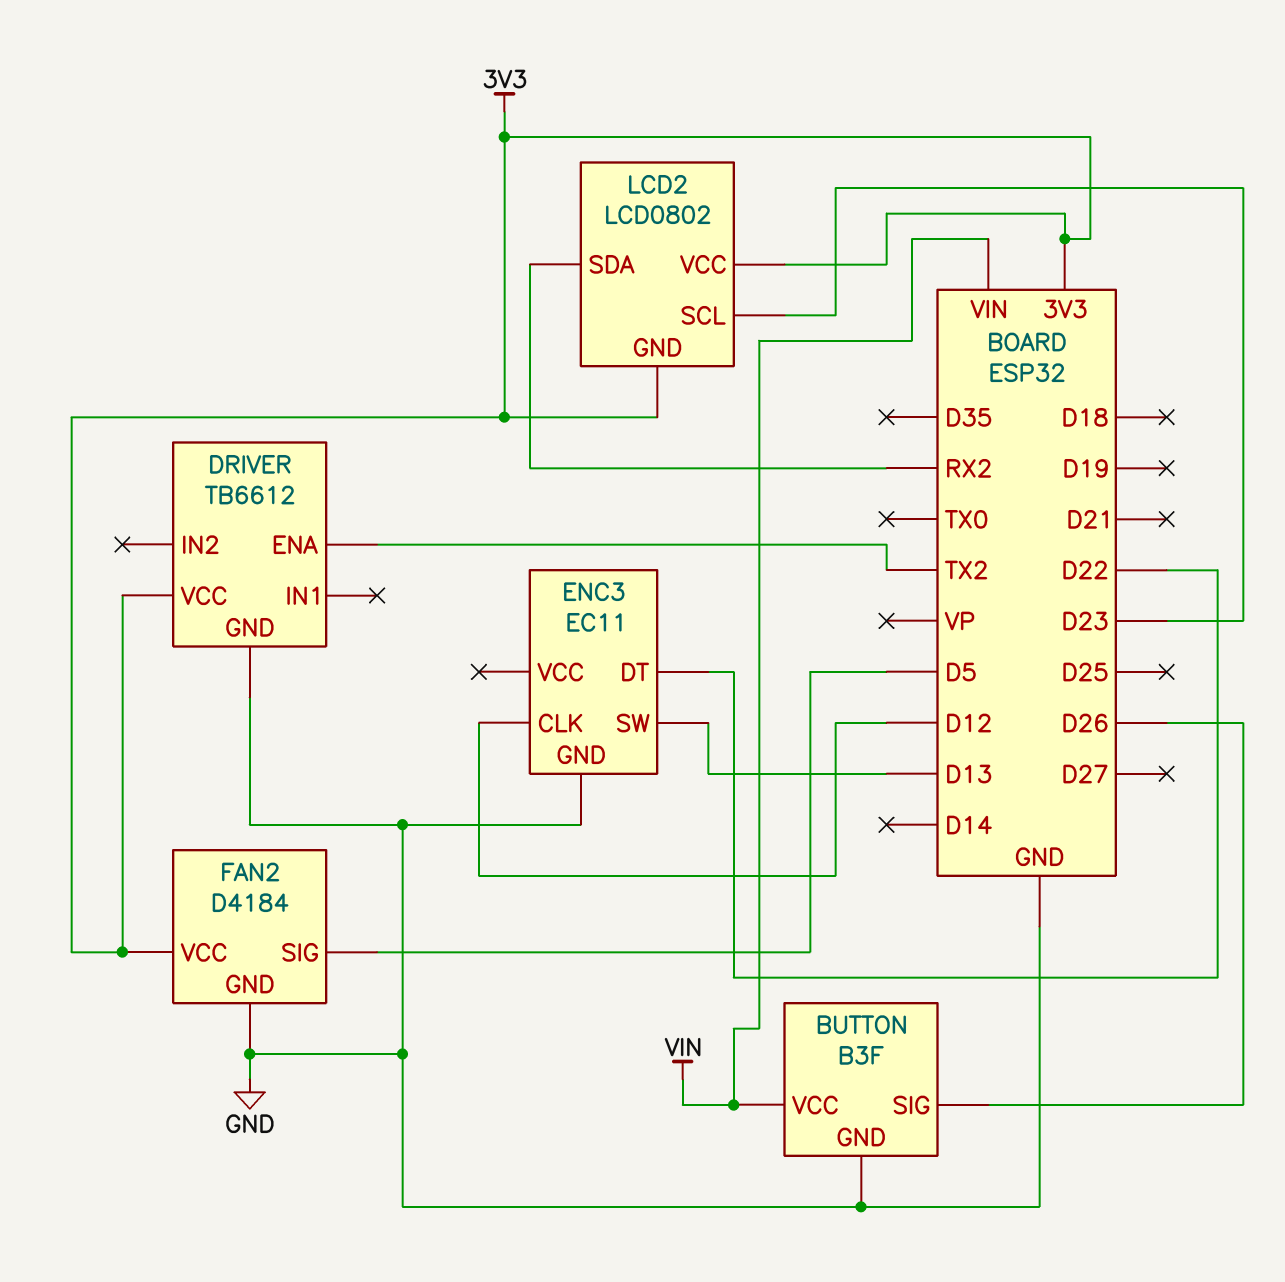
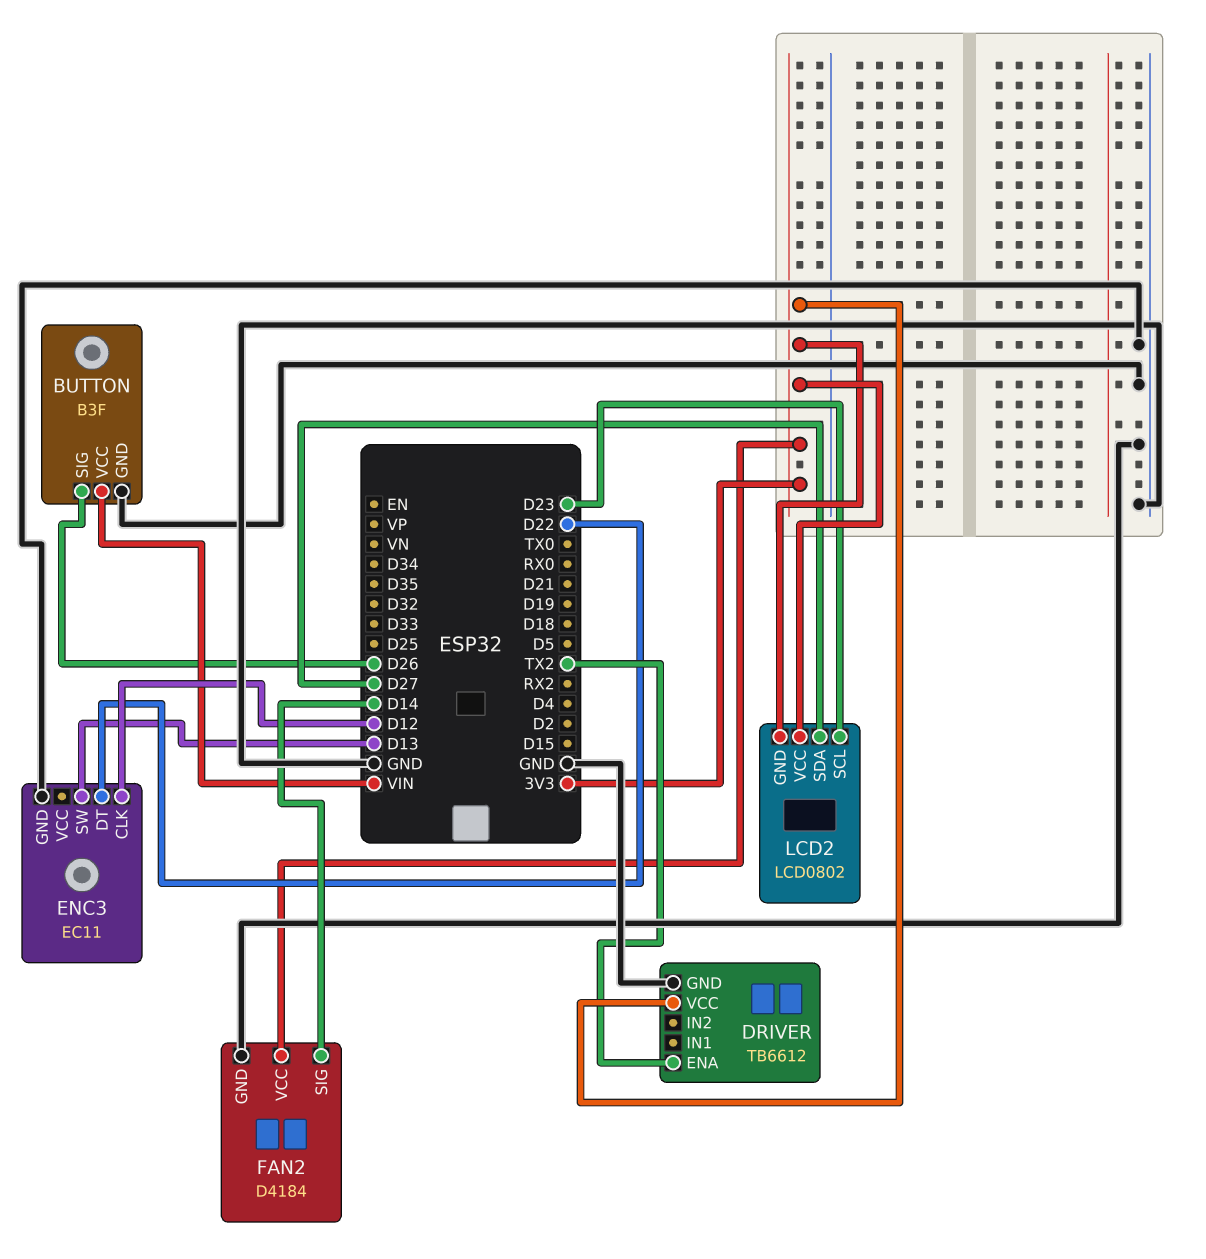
FAN2 pin SIG: D5 -> D14
LCD2 pin SDA: RX2 -> D27

